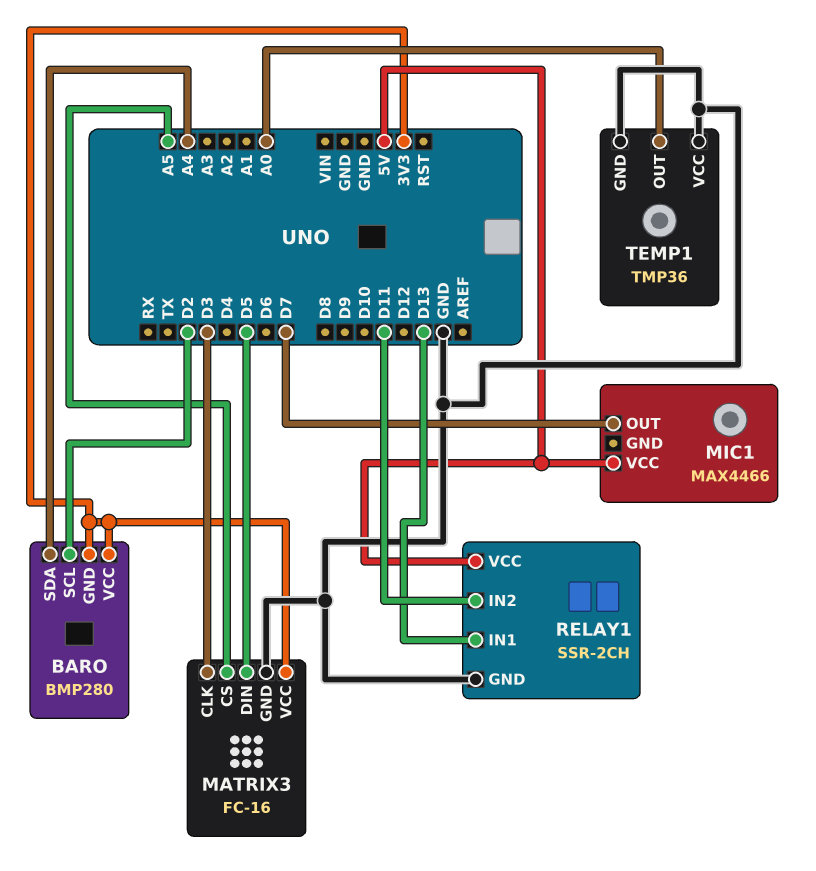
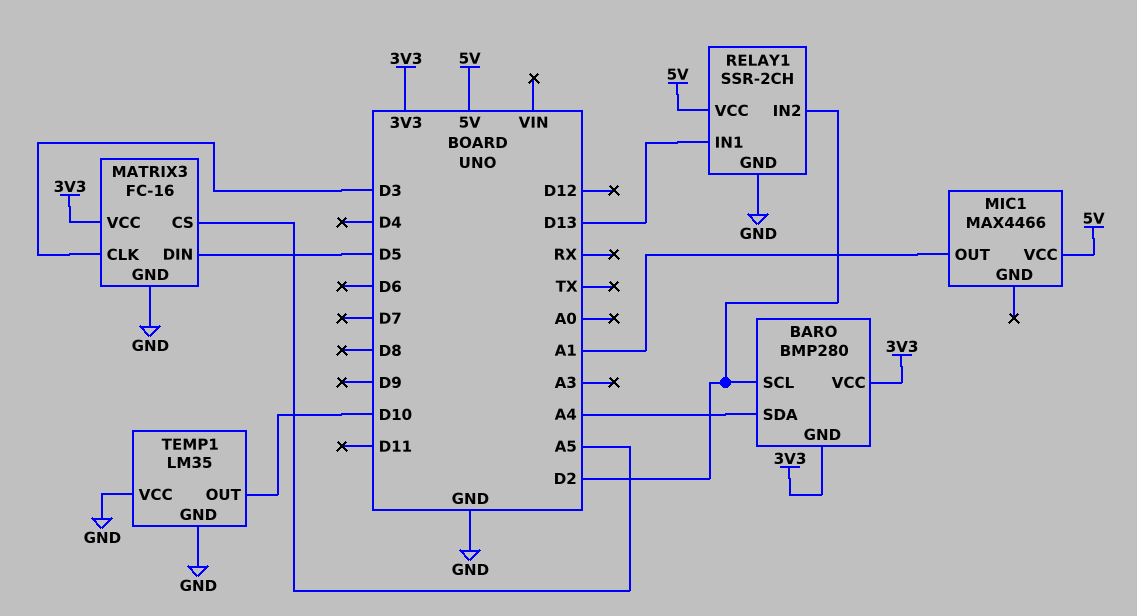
MIC1 pin OUT: D7 -> A1
RELAY1 pin IN2: D11 -> D2
TEMP1: TMP36 -> LM35
TEMP1 pin OUT: A0 -> D10

